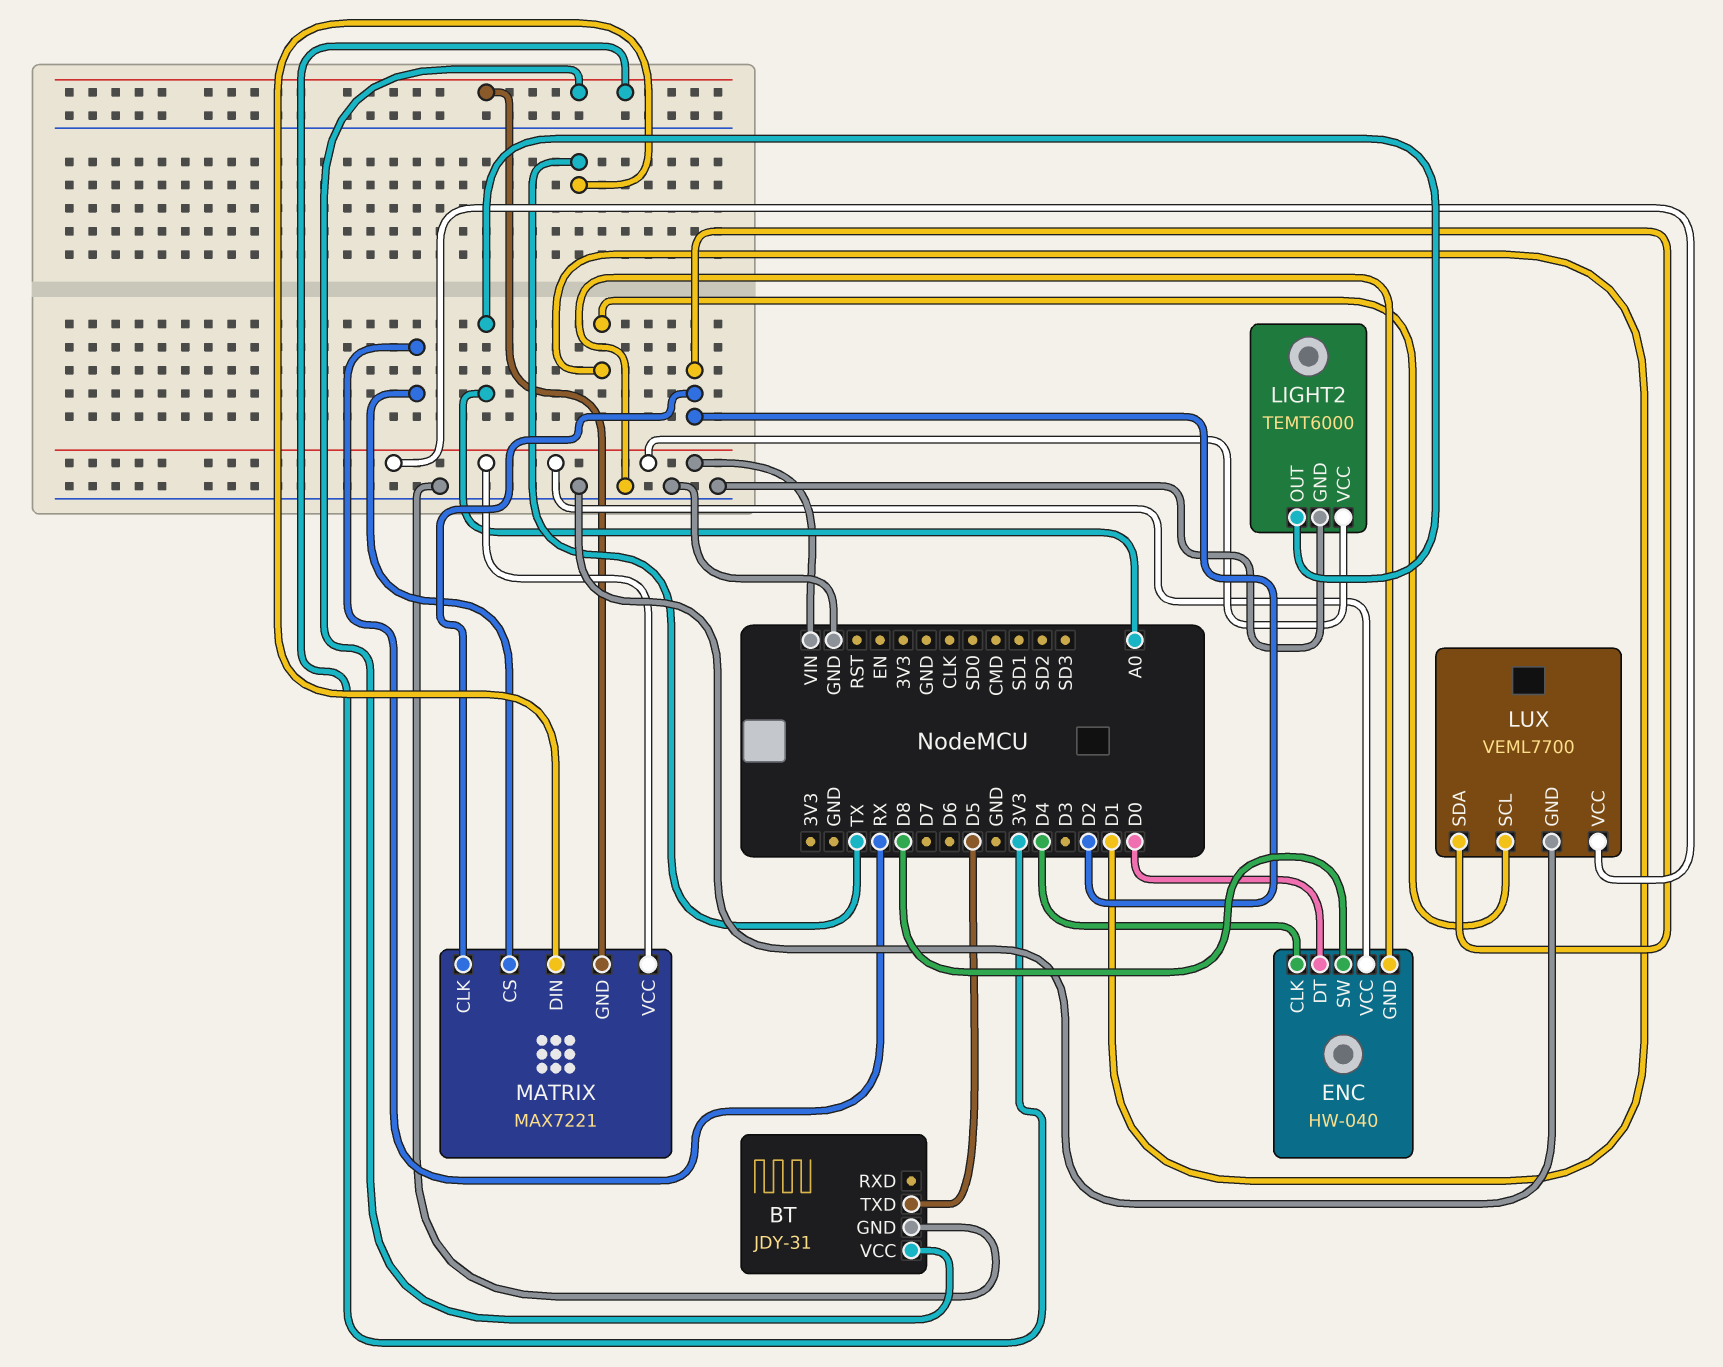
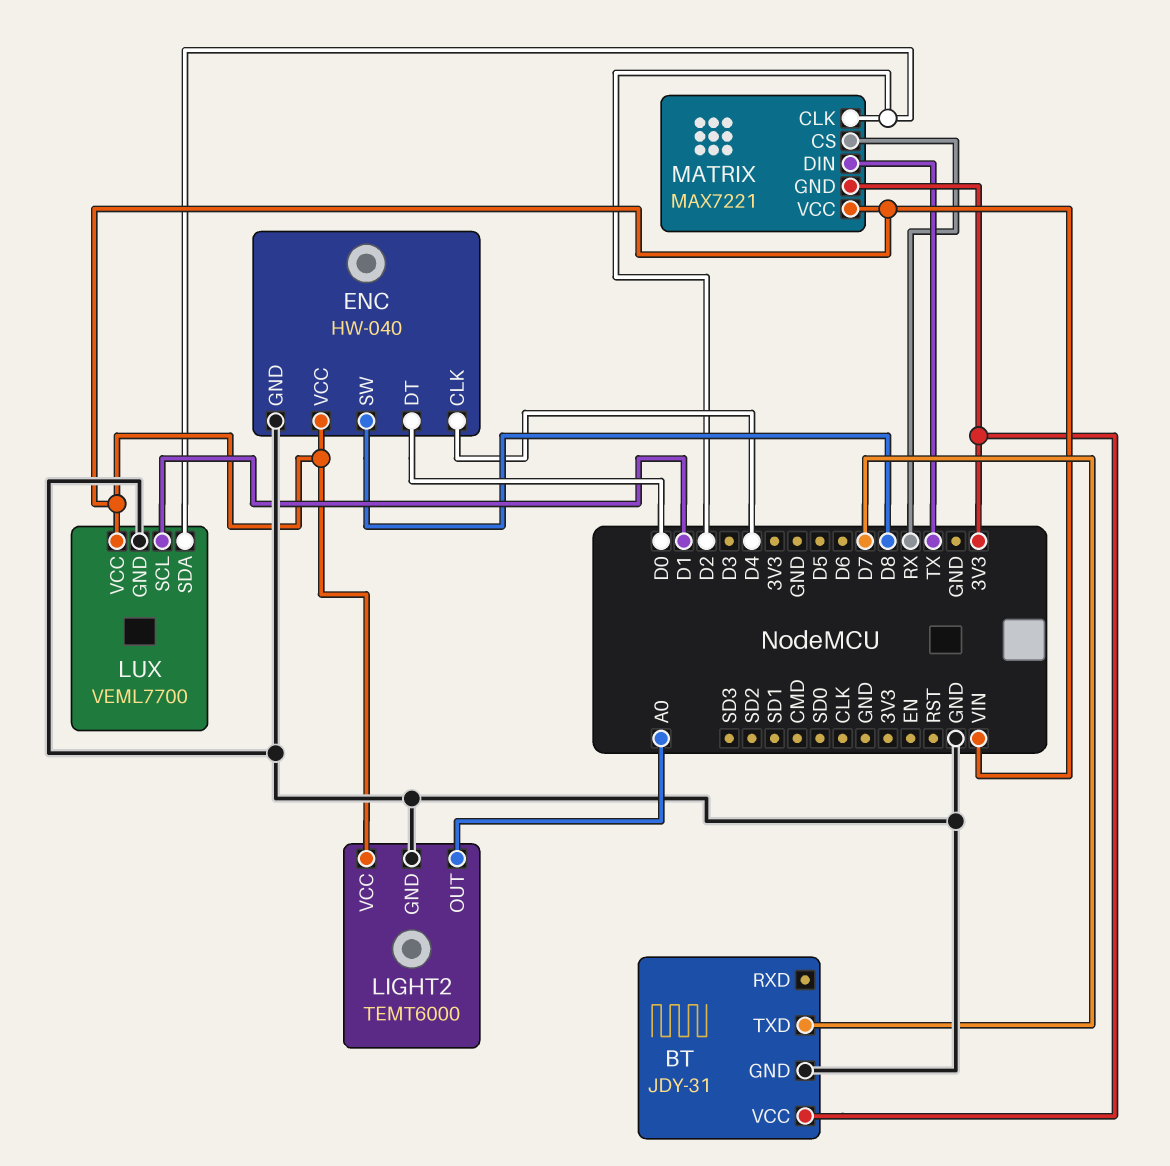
BT pin TXD: D5 -> D7

